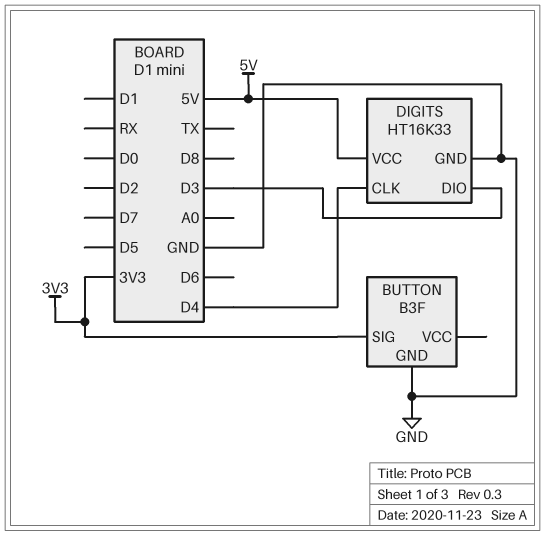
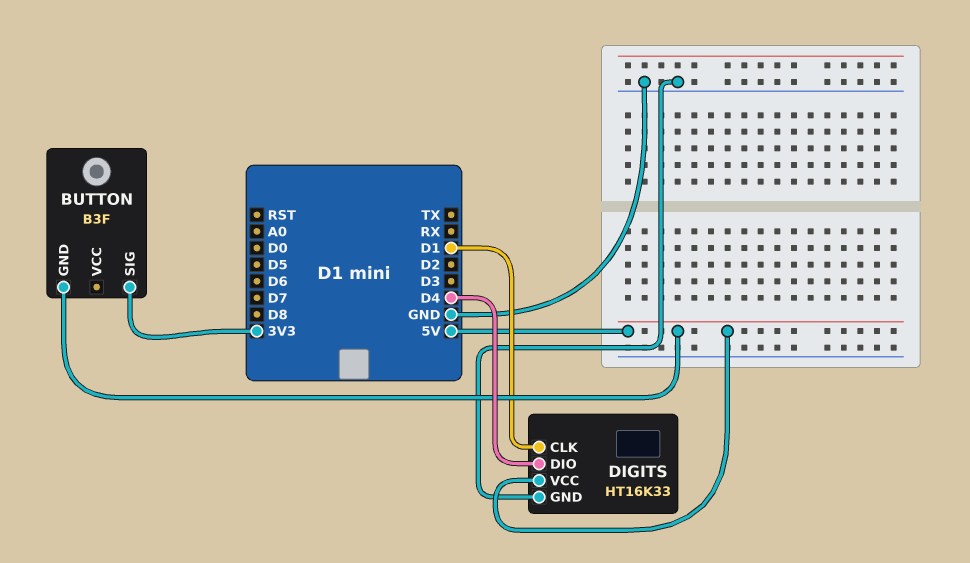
BUTTON pin GND: GND -> 5V
DIGITS pin CLK: D4 -> D1
DIGITS pin DIO: D3 -> D4

